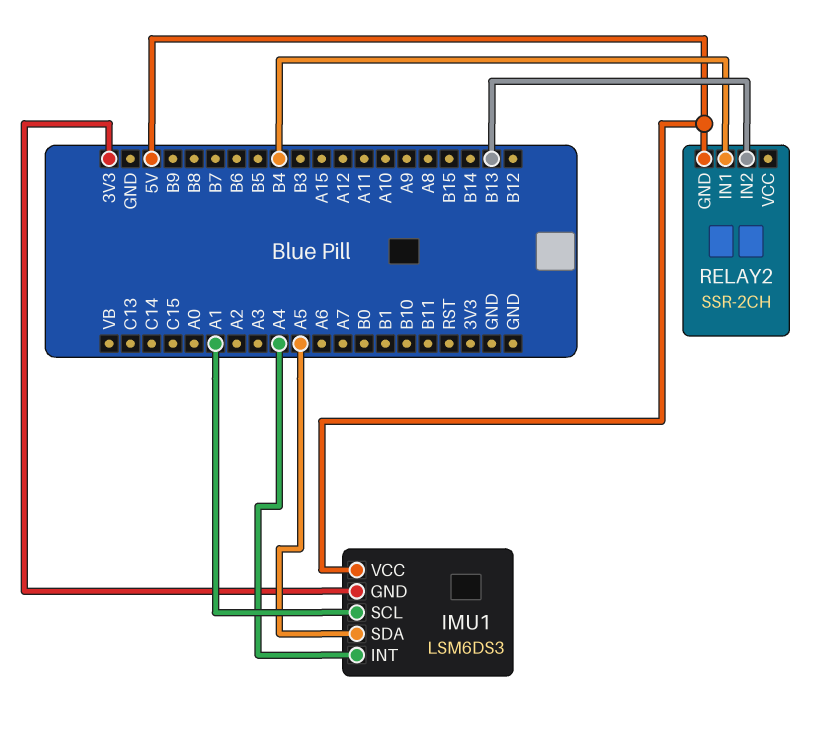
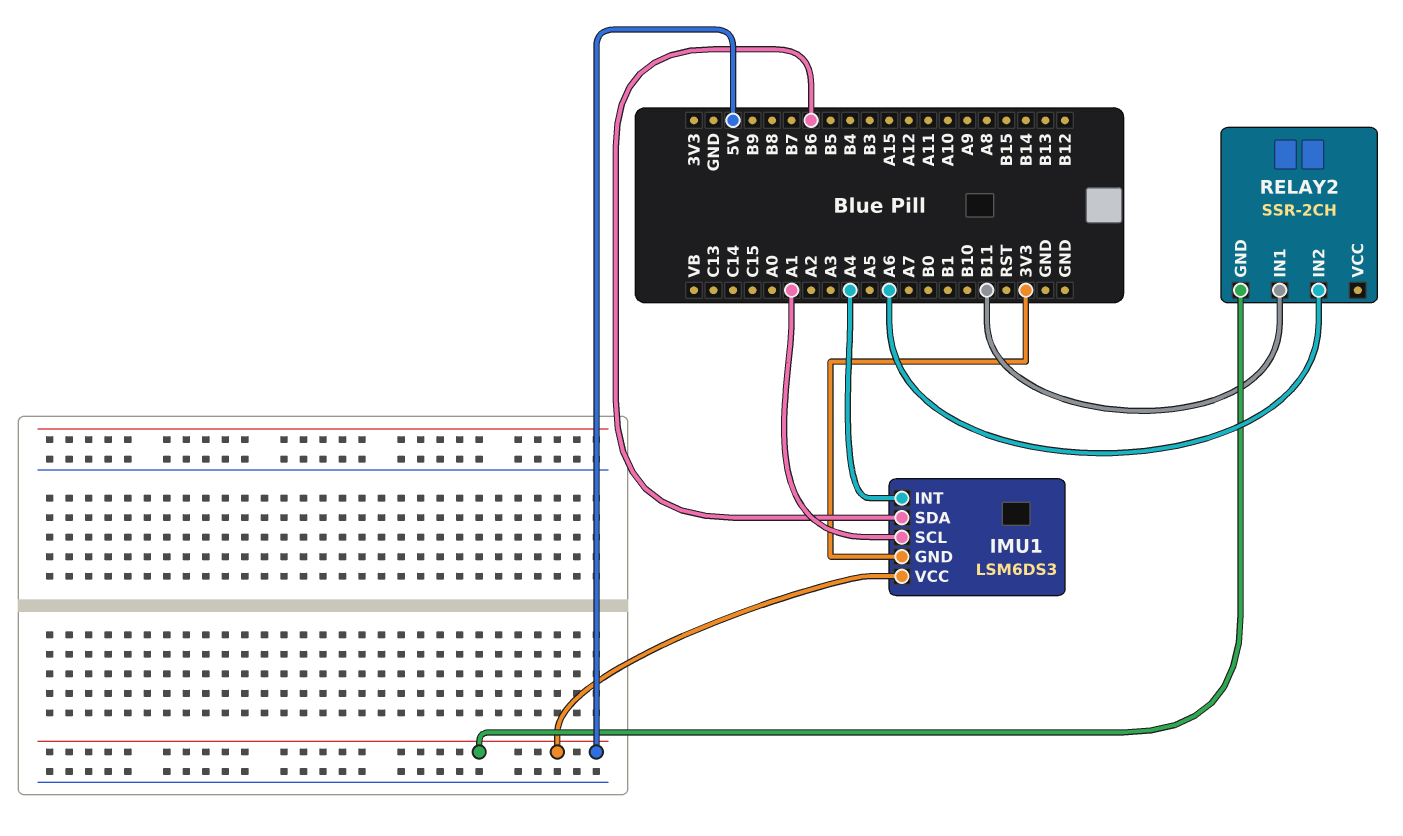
IMU1 pin SDA: A5 -> B6
RELAY2 pin IN1: B4 -> B11
RELAY2 pin IN2: B13 -> A6

